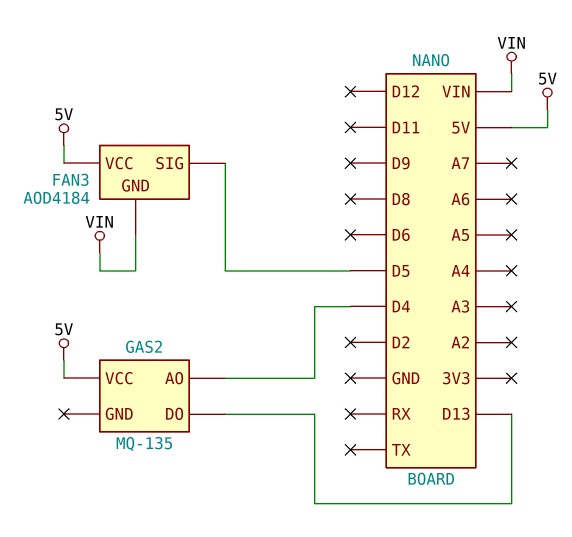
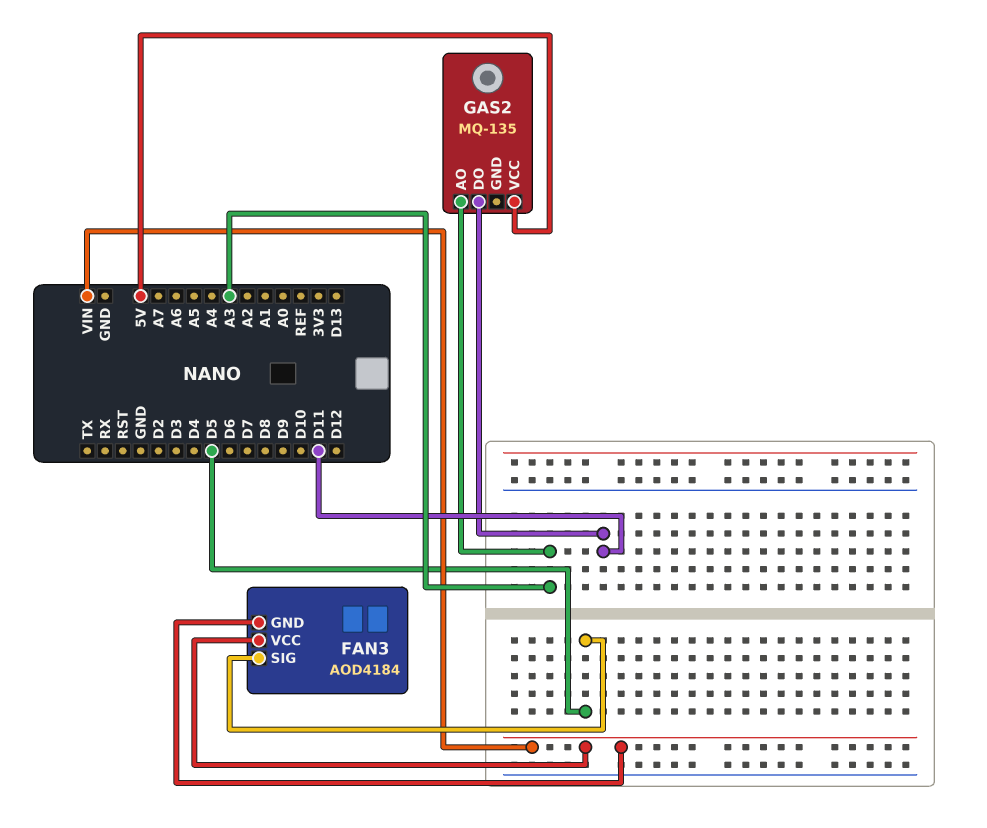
FAN3 pin VCC: 5V -> VIN
GAS2 pin AO: D4 -> A3
GAS2 pin DO: D13 -> D11

